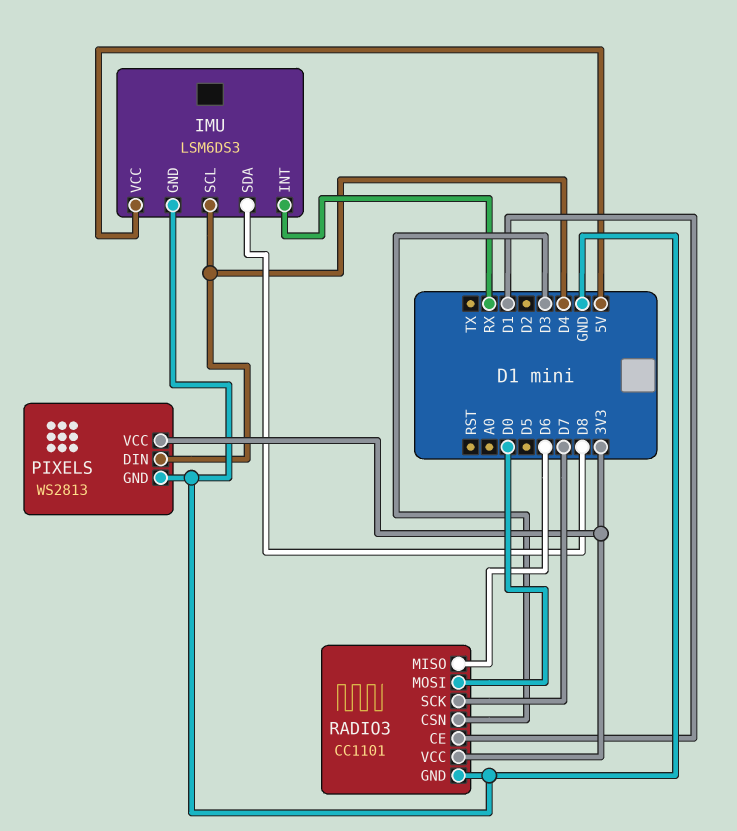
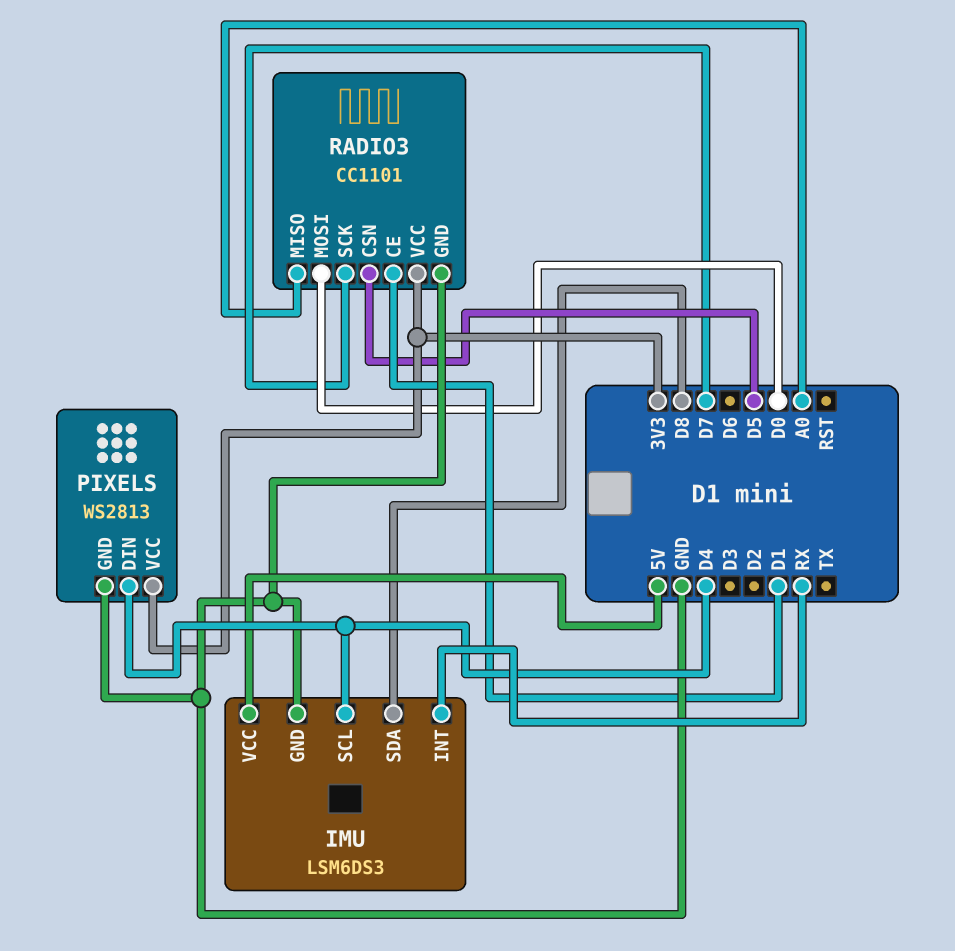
RADIO3 pin CSN: D3 -> D5
RADIO3 pin MISO: D6 -> A0

